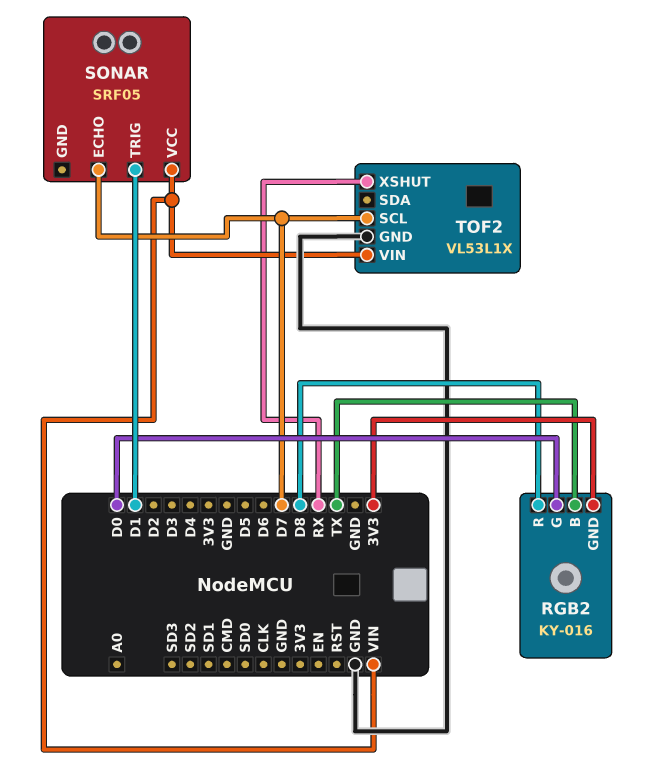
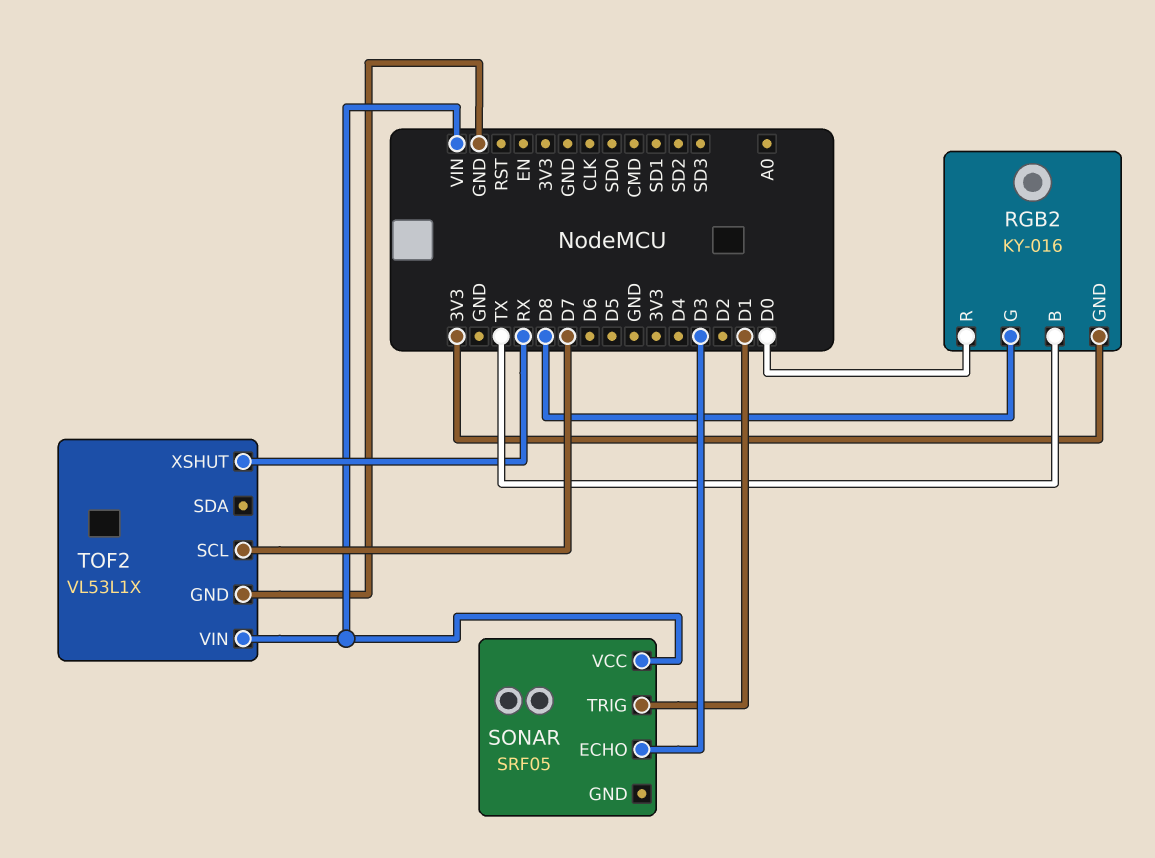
RGB2 pin G: D0 -> D8
RGB2 pin R: D8 -> D0
SONAR pin ECHO: D7 -> D3

